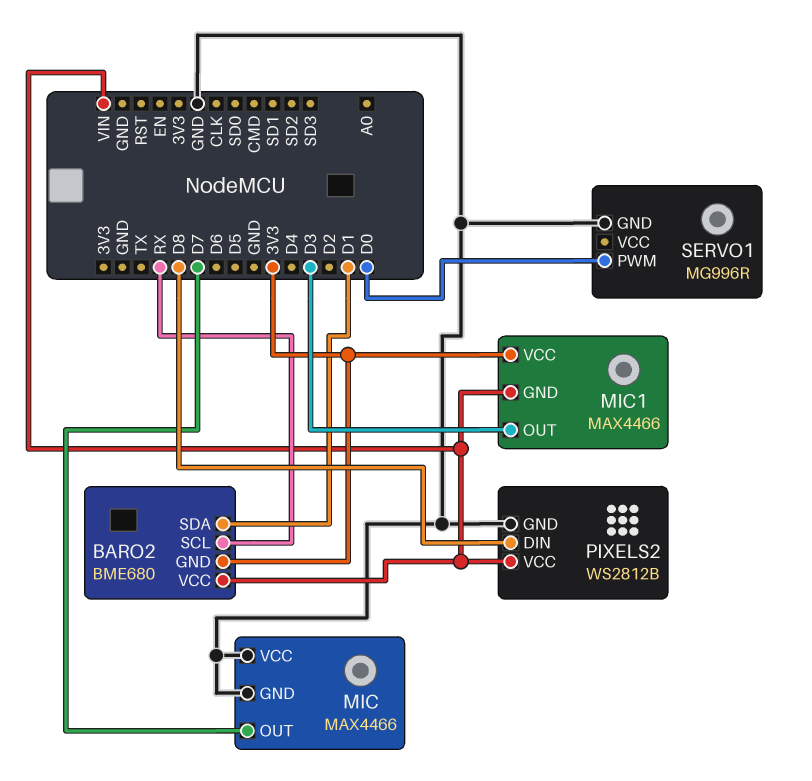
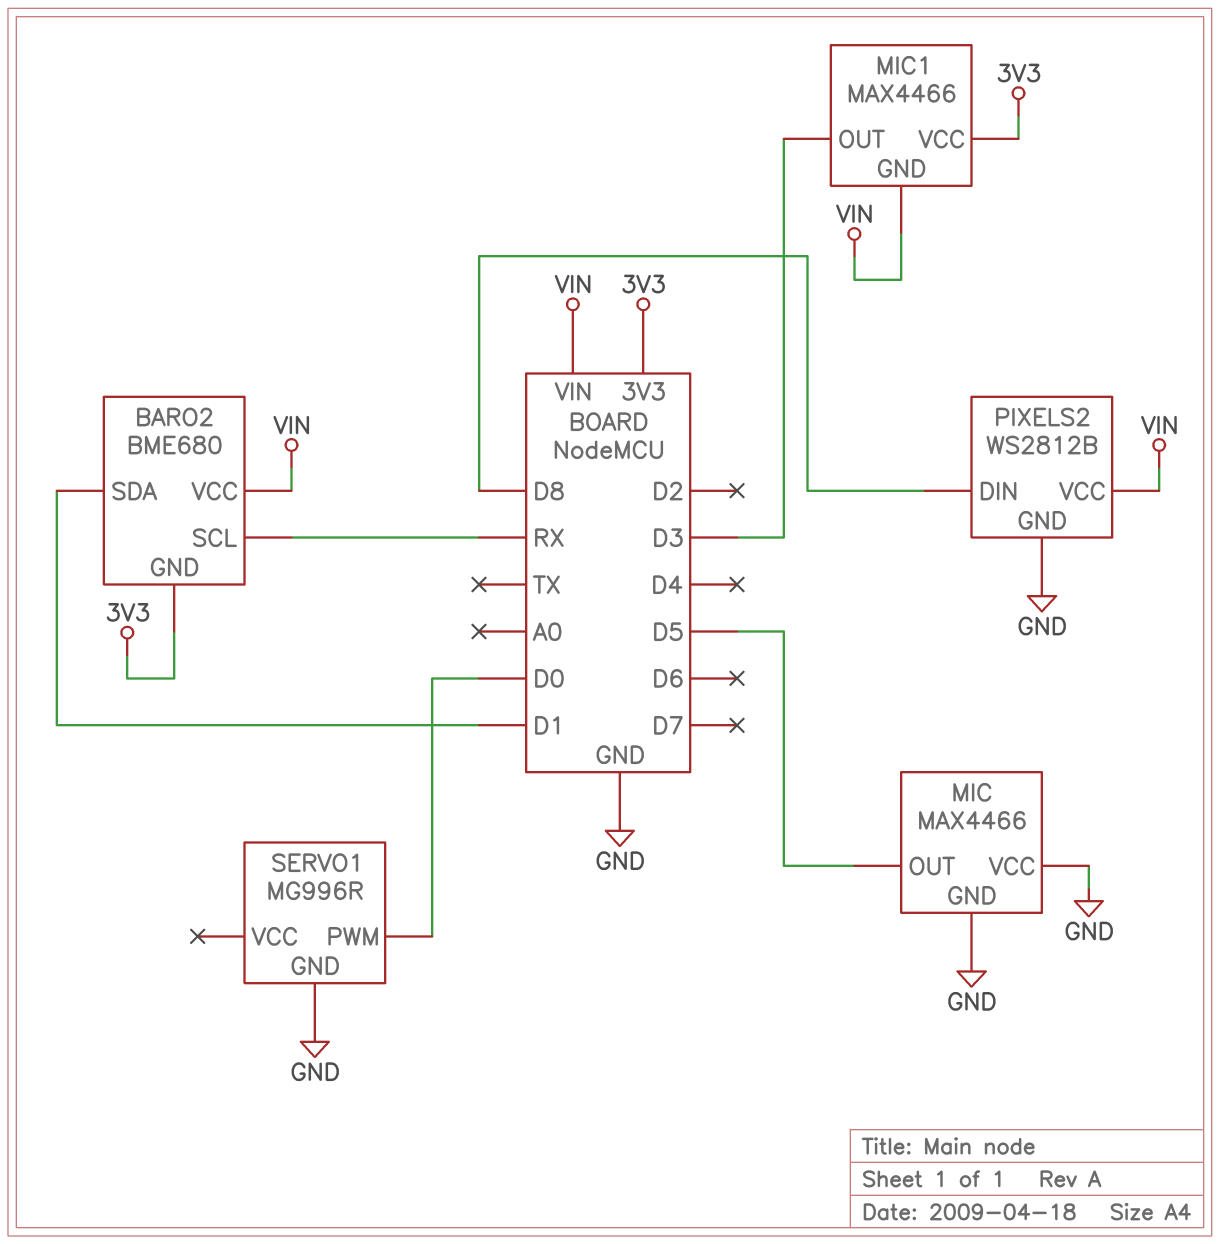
MIC pin OUT: D7 -> D5

